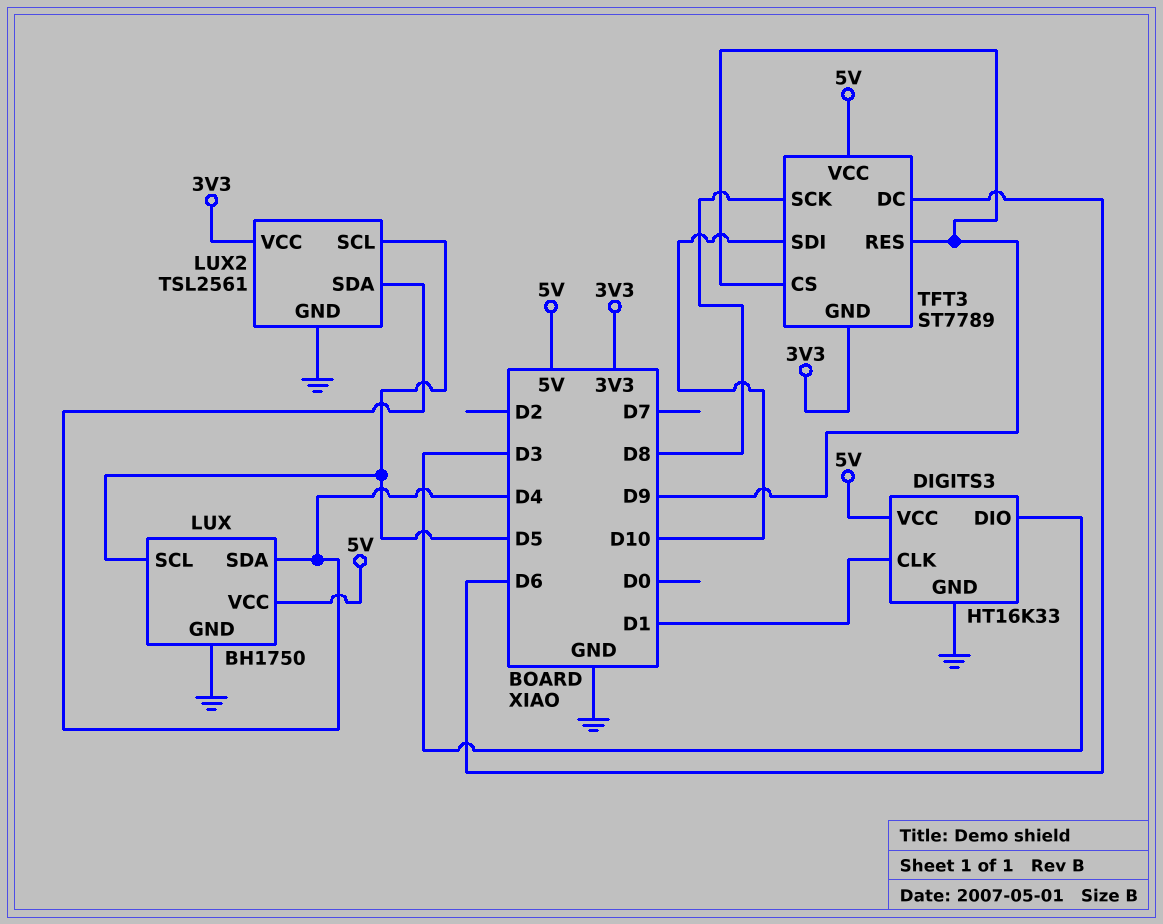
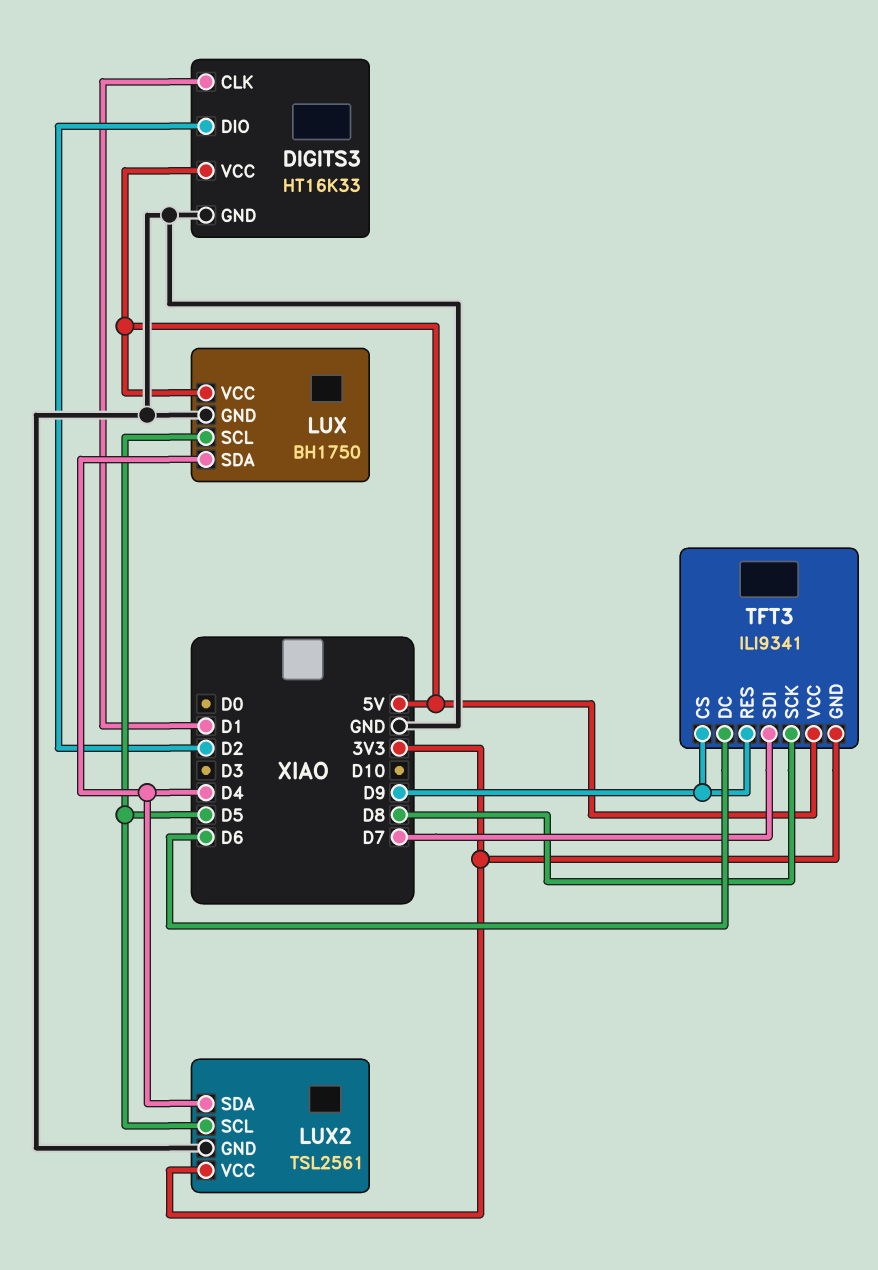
DIGITS3 pin DIO: D3 -> D2
TFT3: ST7789 -> ILI9341
TFT3 pin SDI: D10 -> D7

